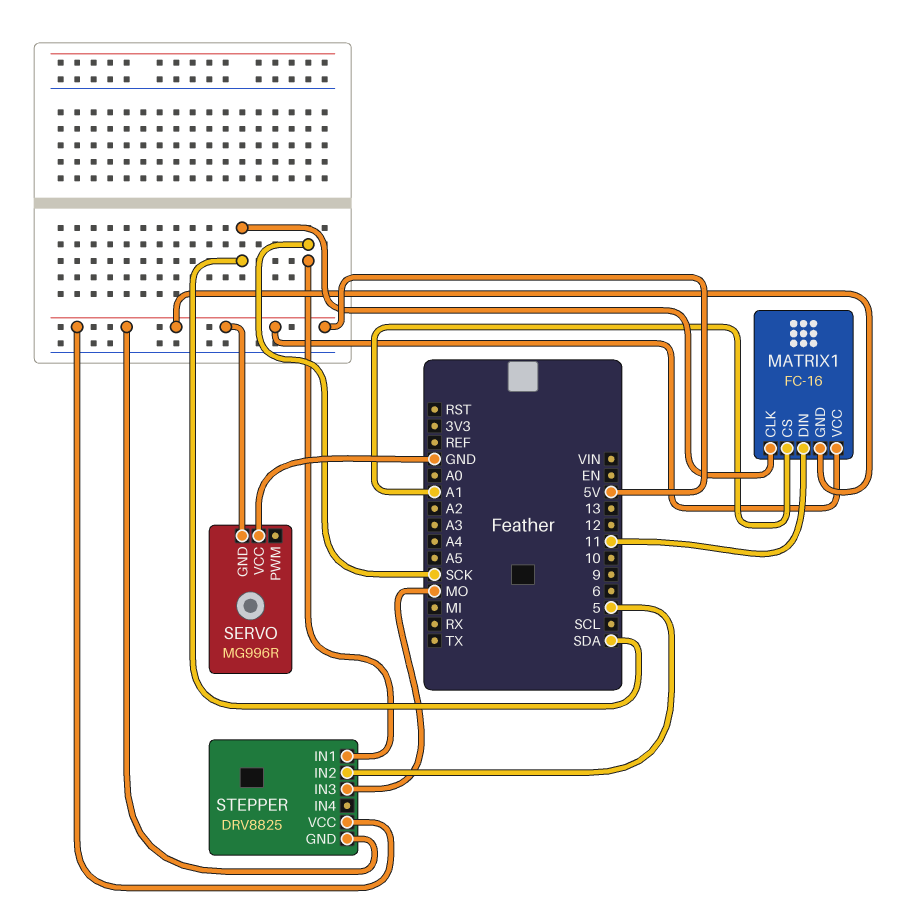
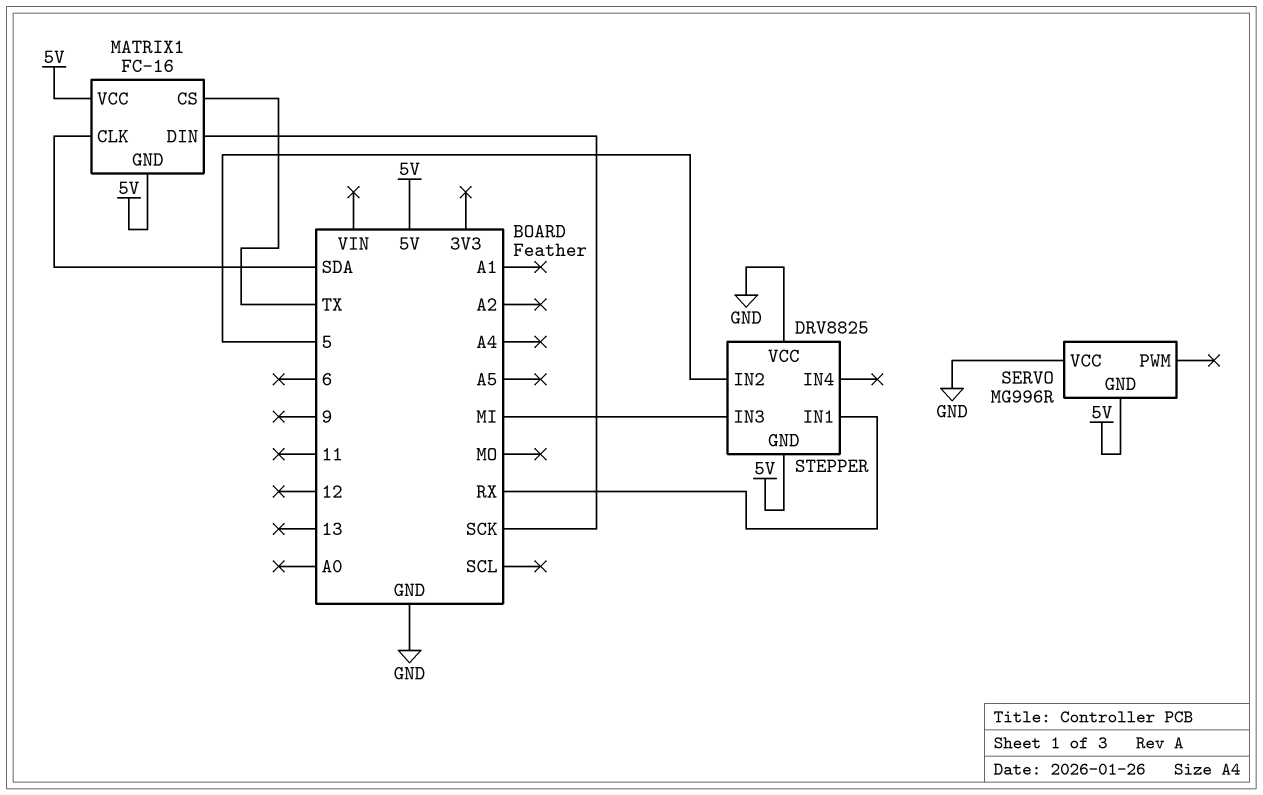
MATRIX1 pin CS: A1 -> TX
MATRIX1 pin DIN: 11 -> SCK
STEPPER pin IN1: SCK -> RX
STEPPER pin IN3: MO -> MI
STEPPER pin VCC: 5V -> GND

